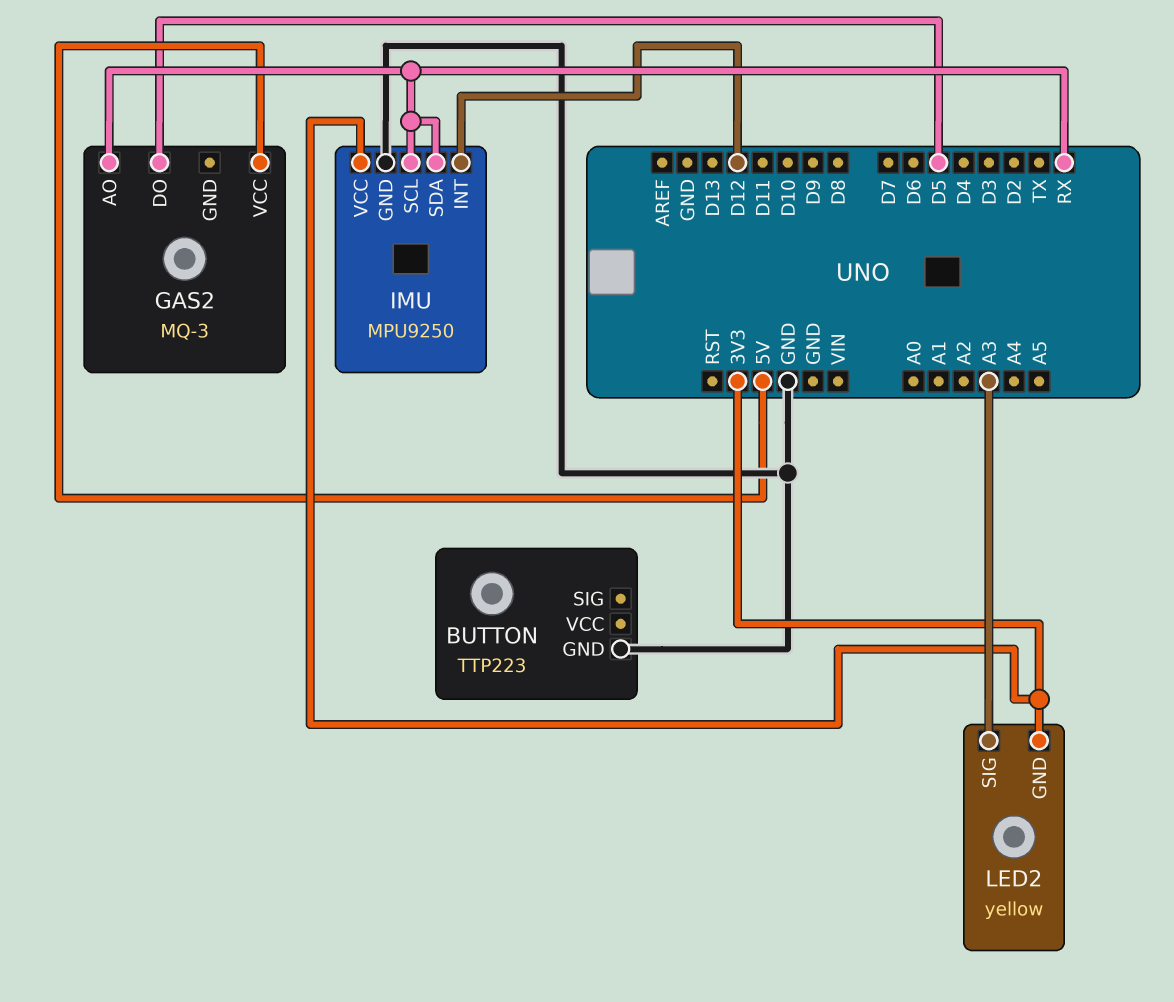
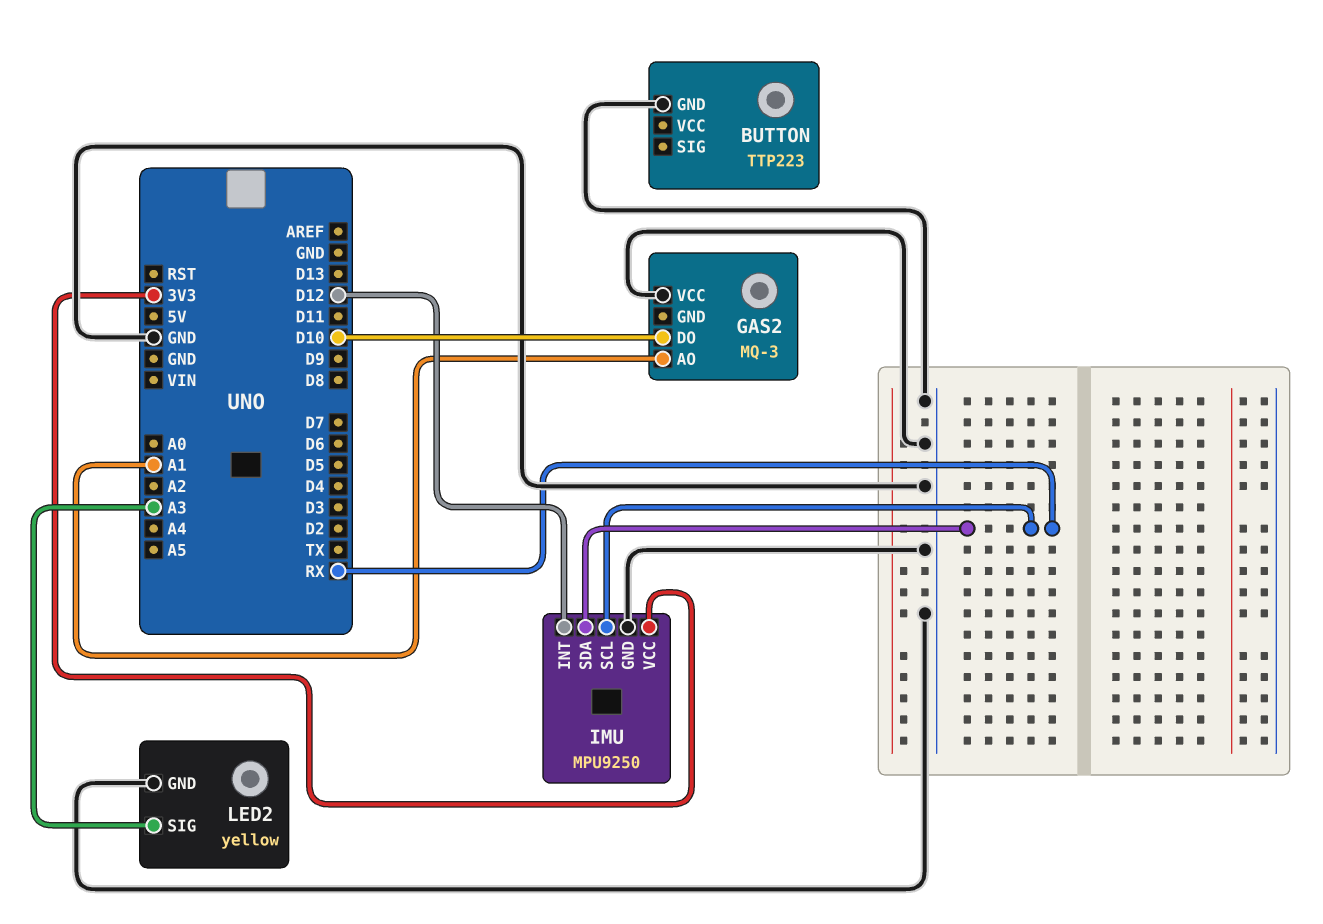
GAS2 pin AO: RX -> A1
GAS2 pin DO: D5 -> D10
GAS2 pin VCC: 5V -> GND
LED2 pin GND: 3V3 -> GND

